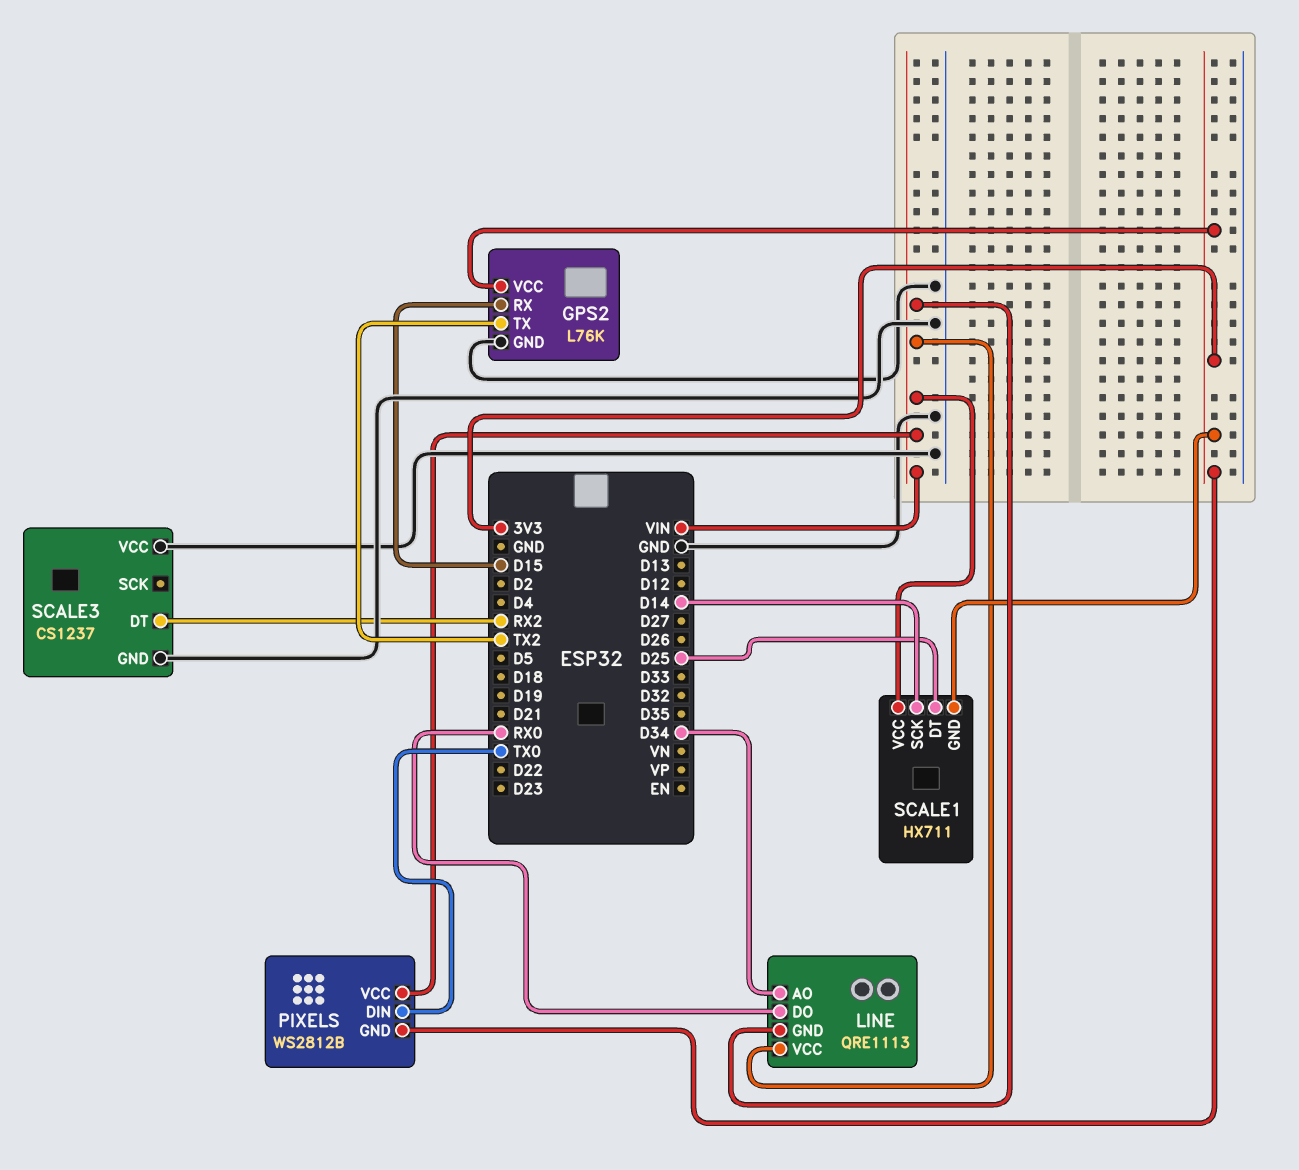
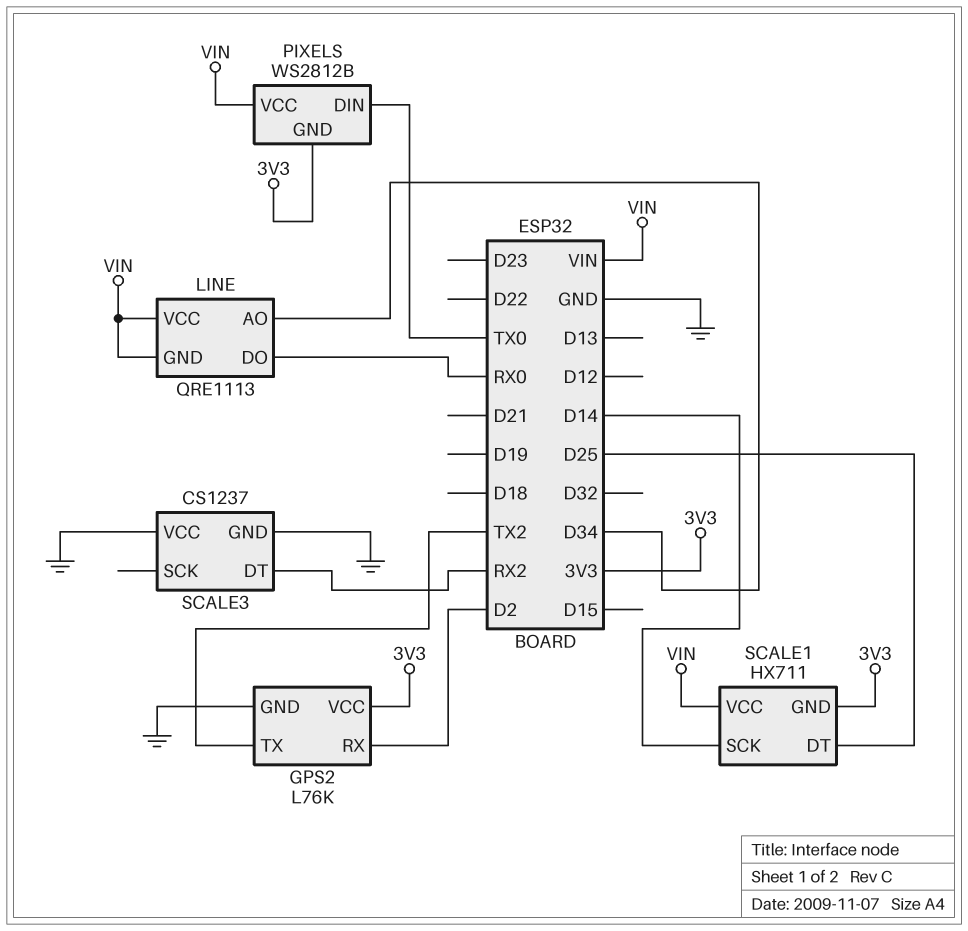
GPS2 pin RX: D15 -> D2

